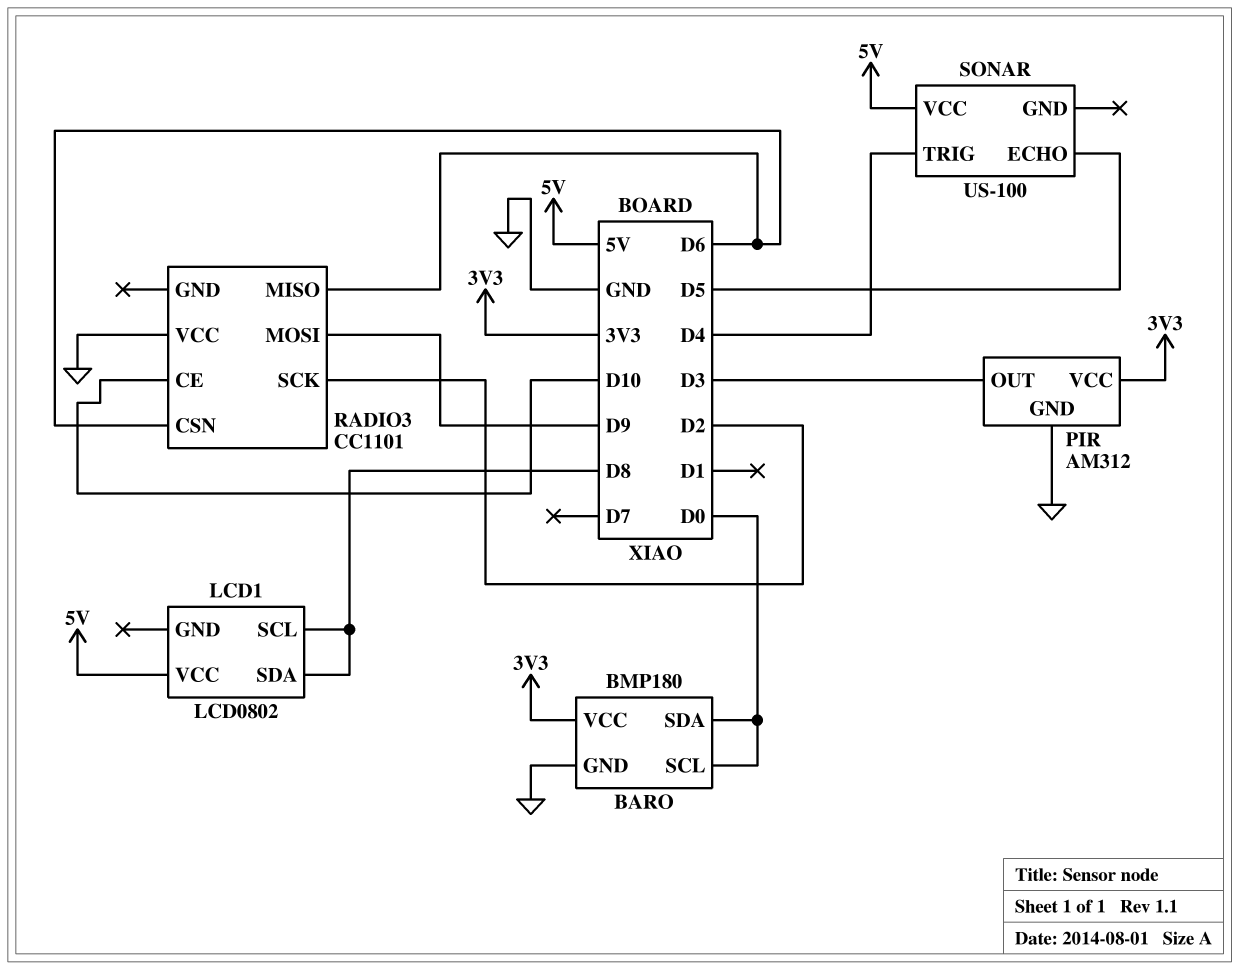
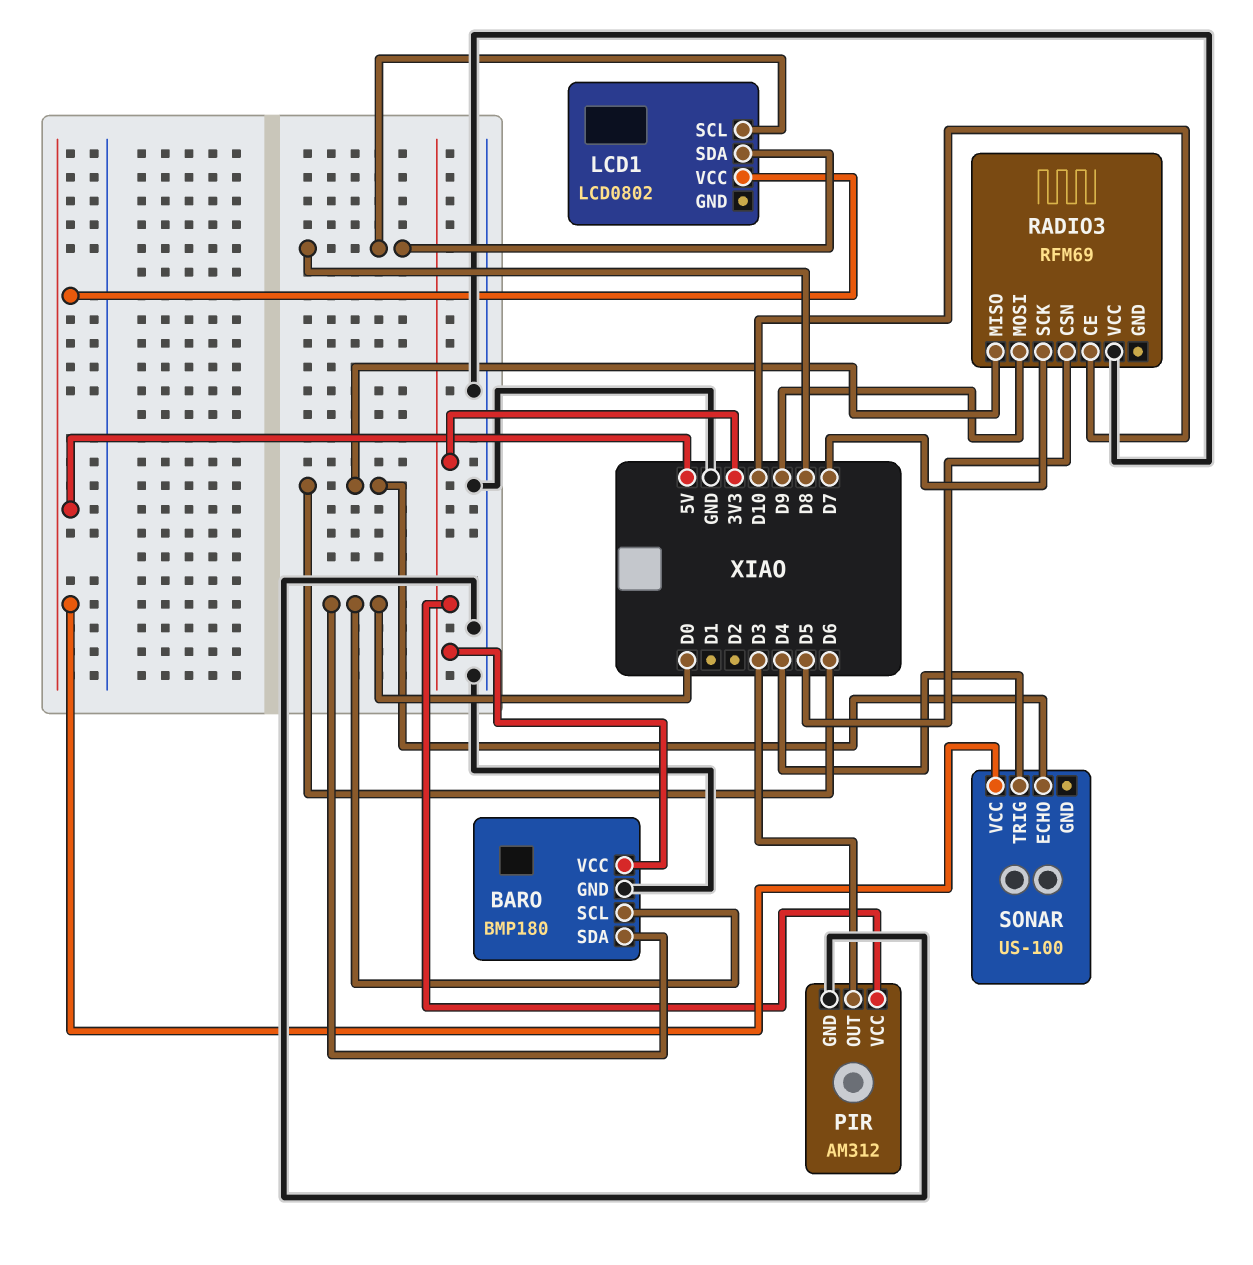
RADIO3: CC1101 -> RFM69
RADIO3 pin CSN: D6 -> D5
RADIO3 pin SCK: D2 -> D7
SONAR pin ECHO: D5 -> D6

